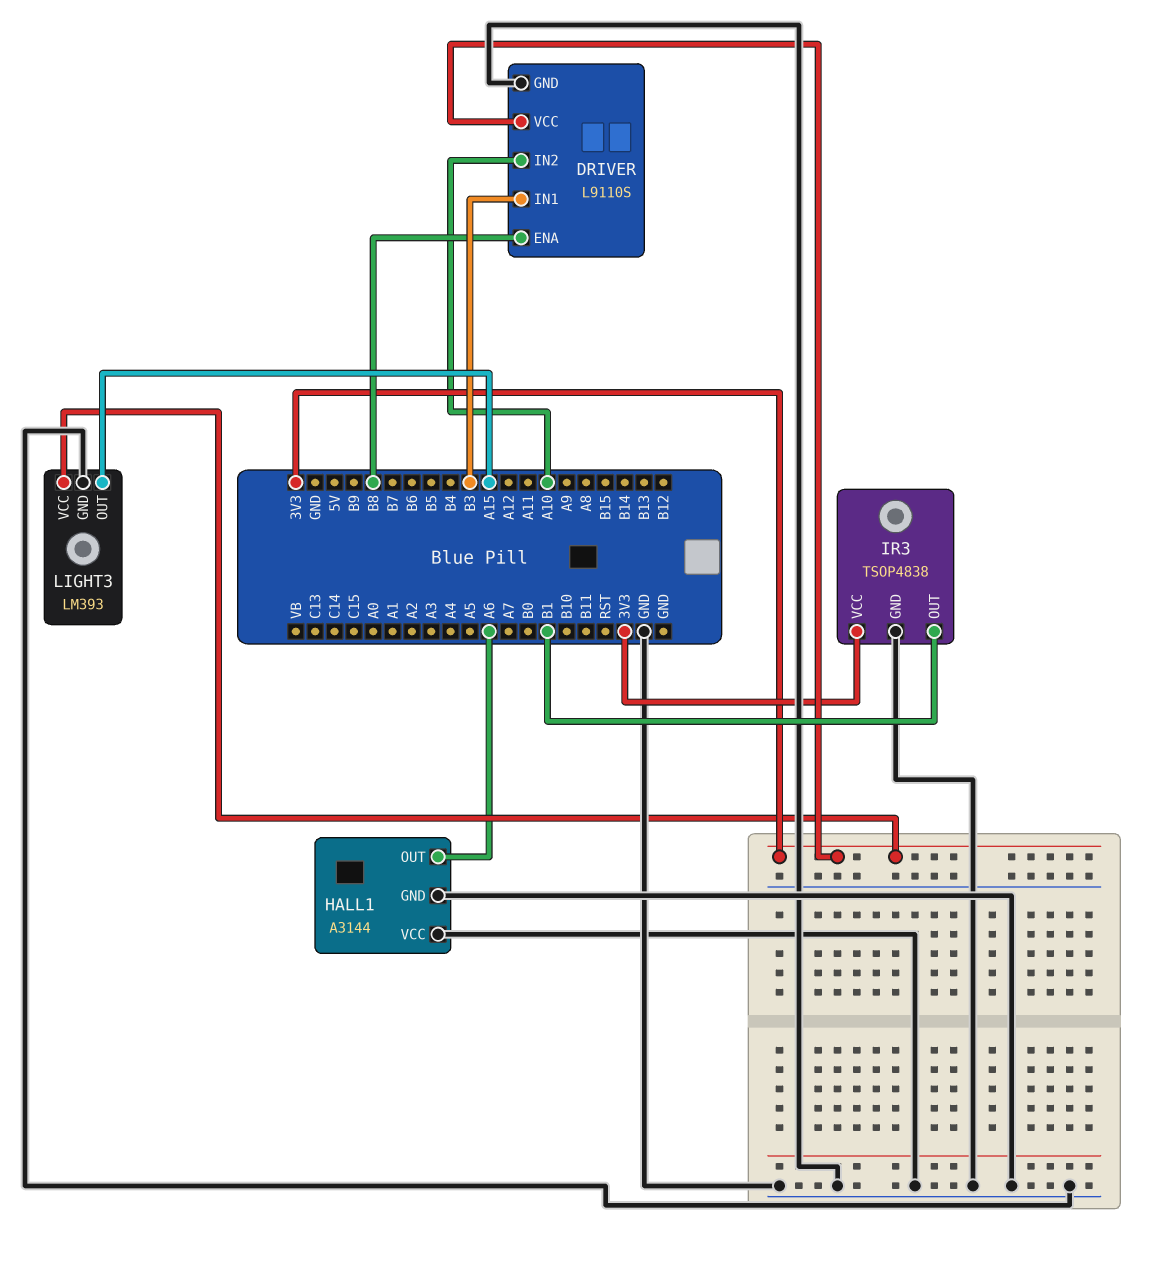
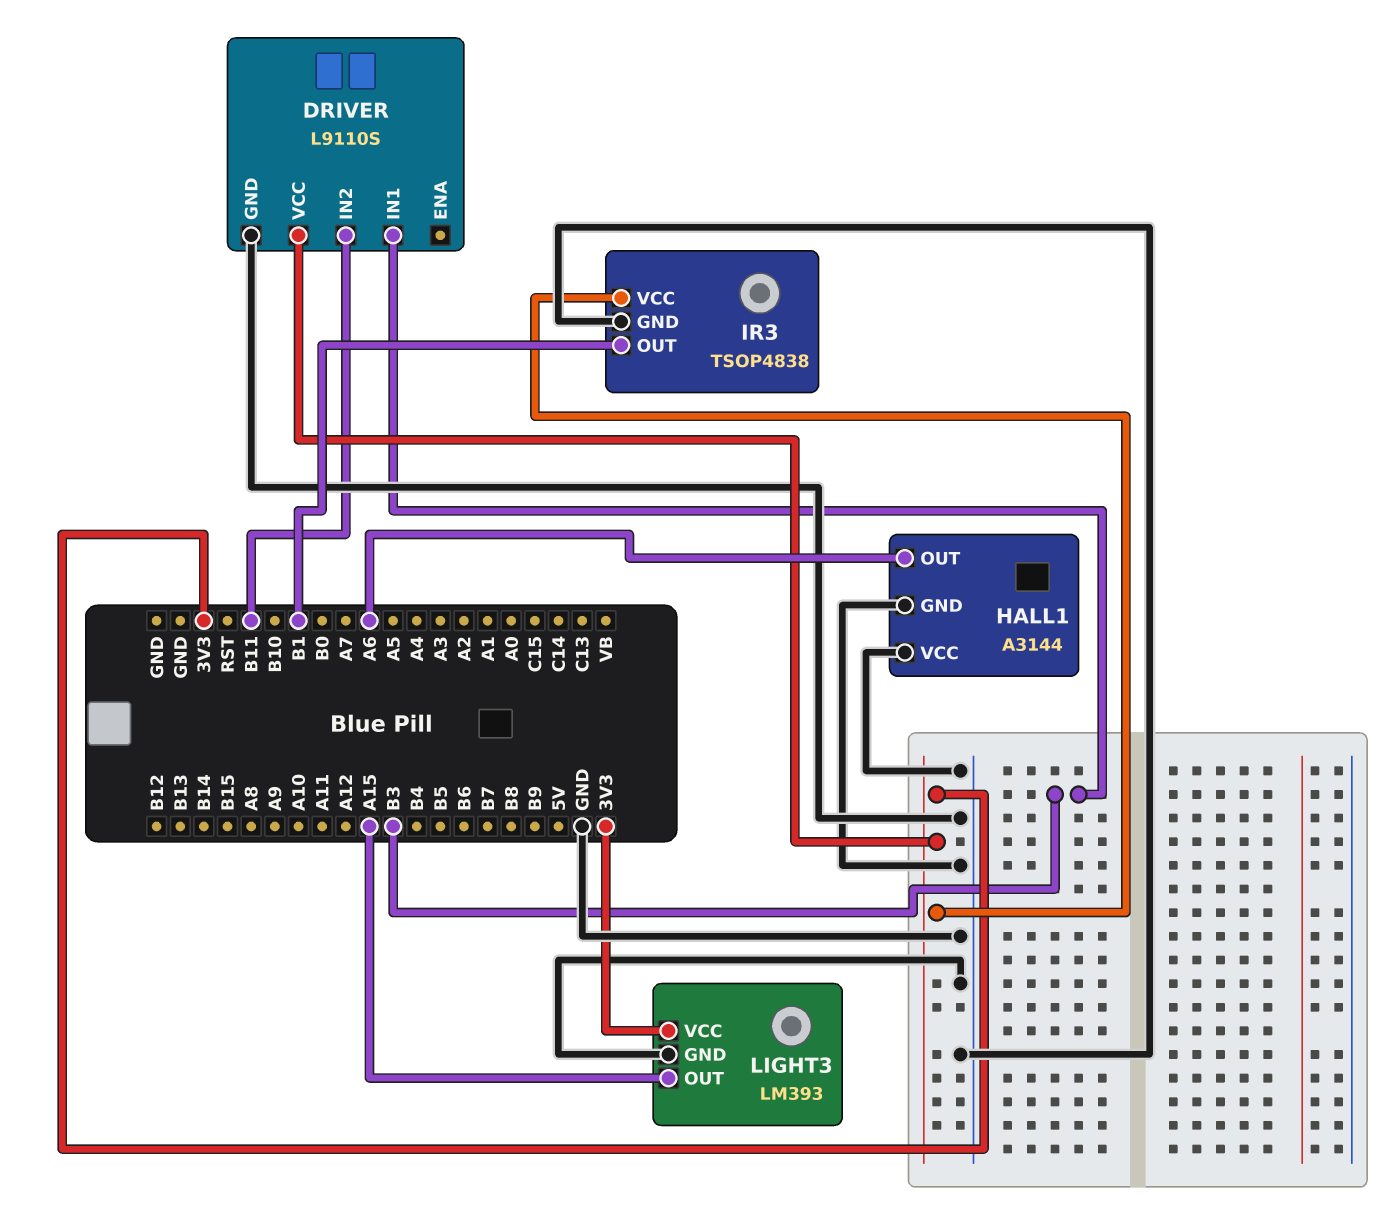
DRIVER pin ENA: B8 -> none
DRIVER pin IN2: A10 -> B11

